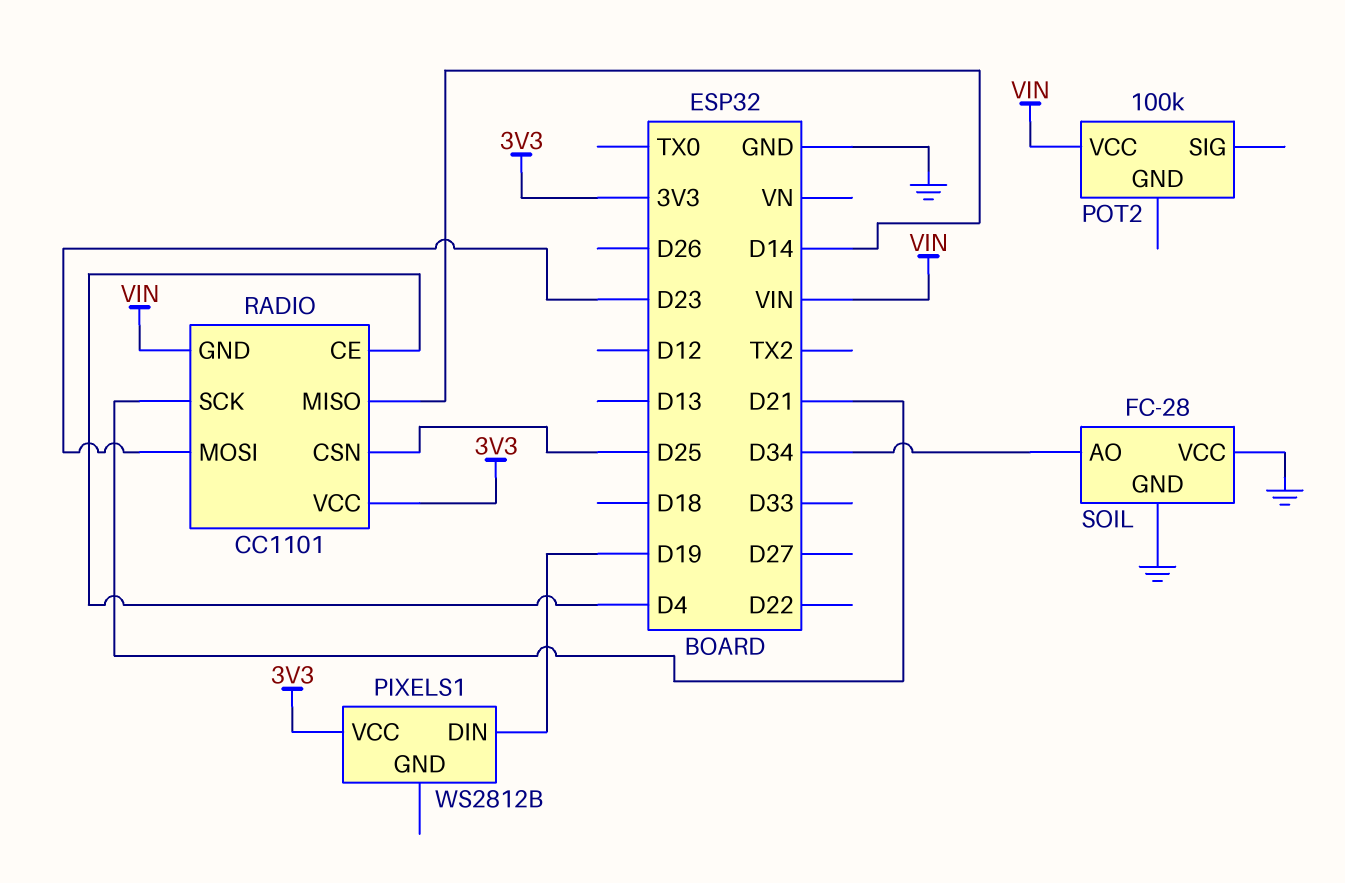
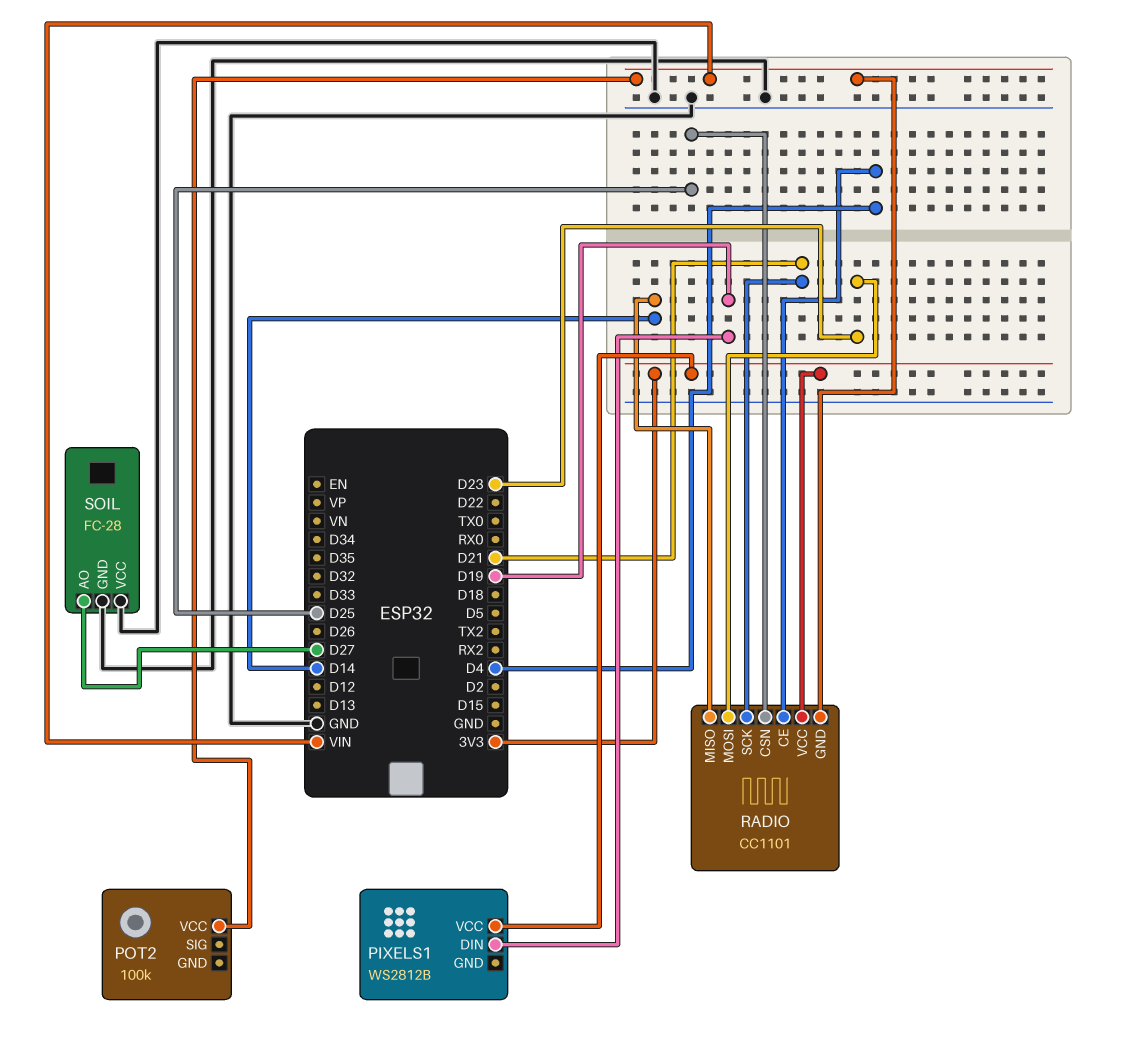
SOIL pin AO: D34 -> D27

